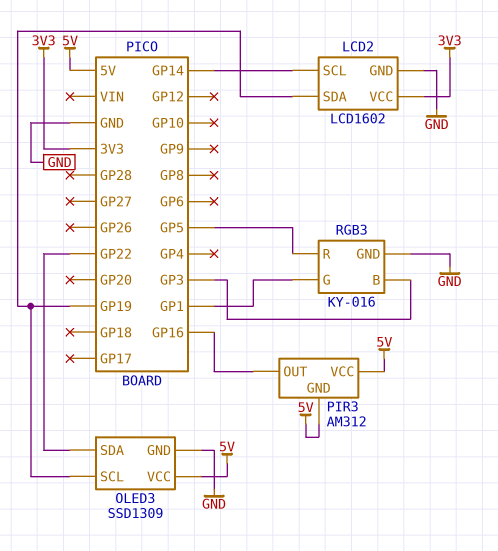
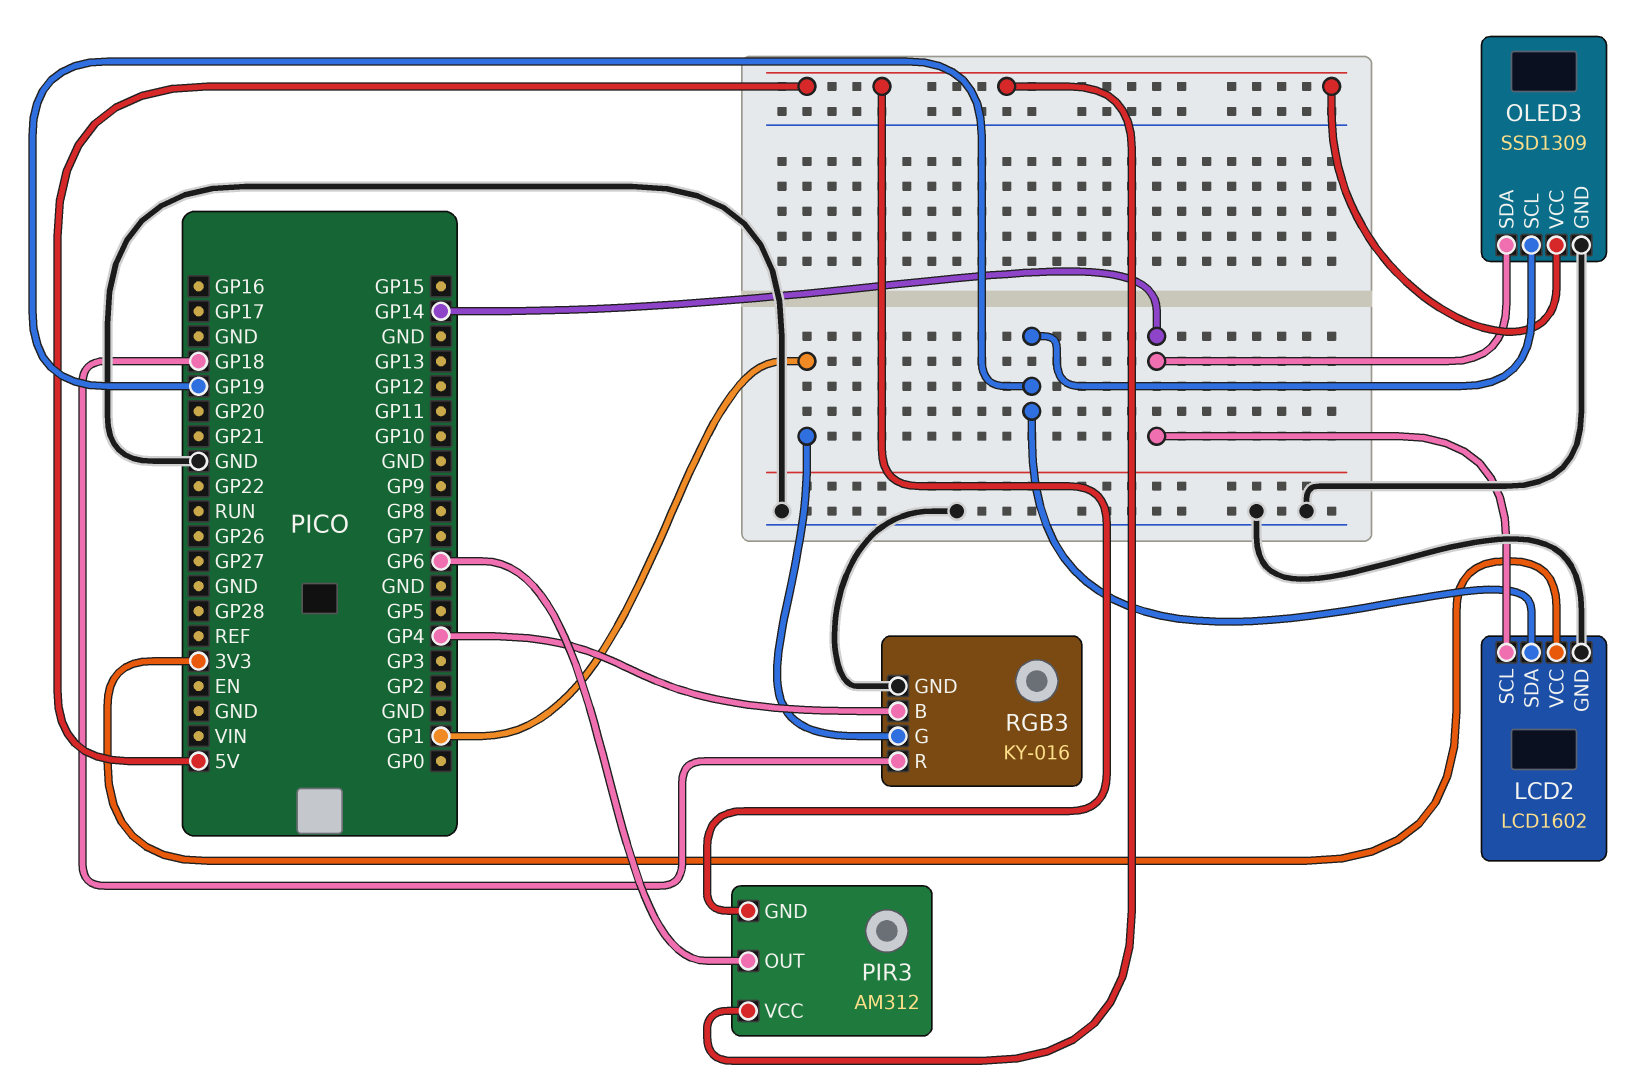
OLED3 pin SDA: GP22 -> GP14
PIR3 pin OUT: GP16 -> GP6
RGB3 pin B: GP3 -> GP4
RGB3 pin R: GP5 -> GP18

